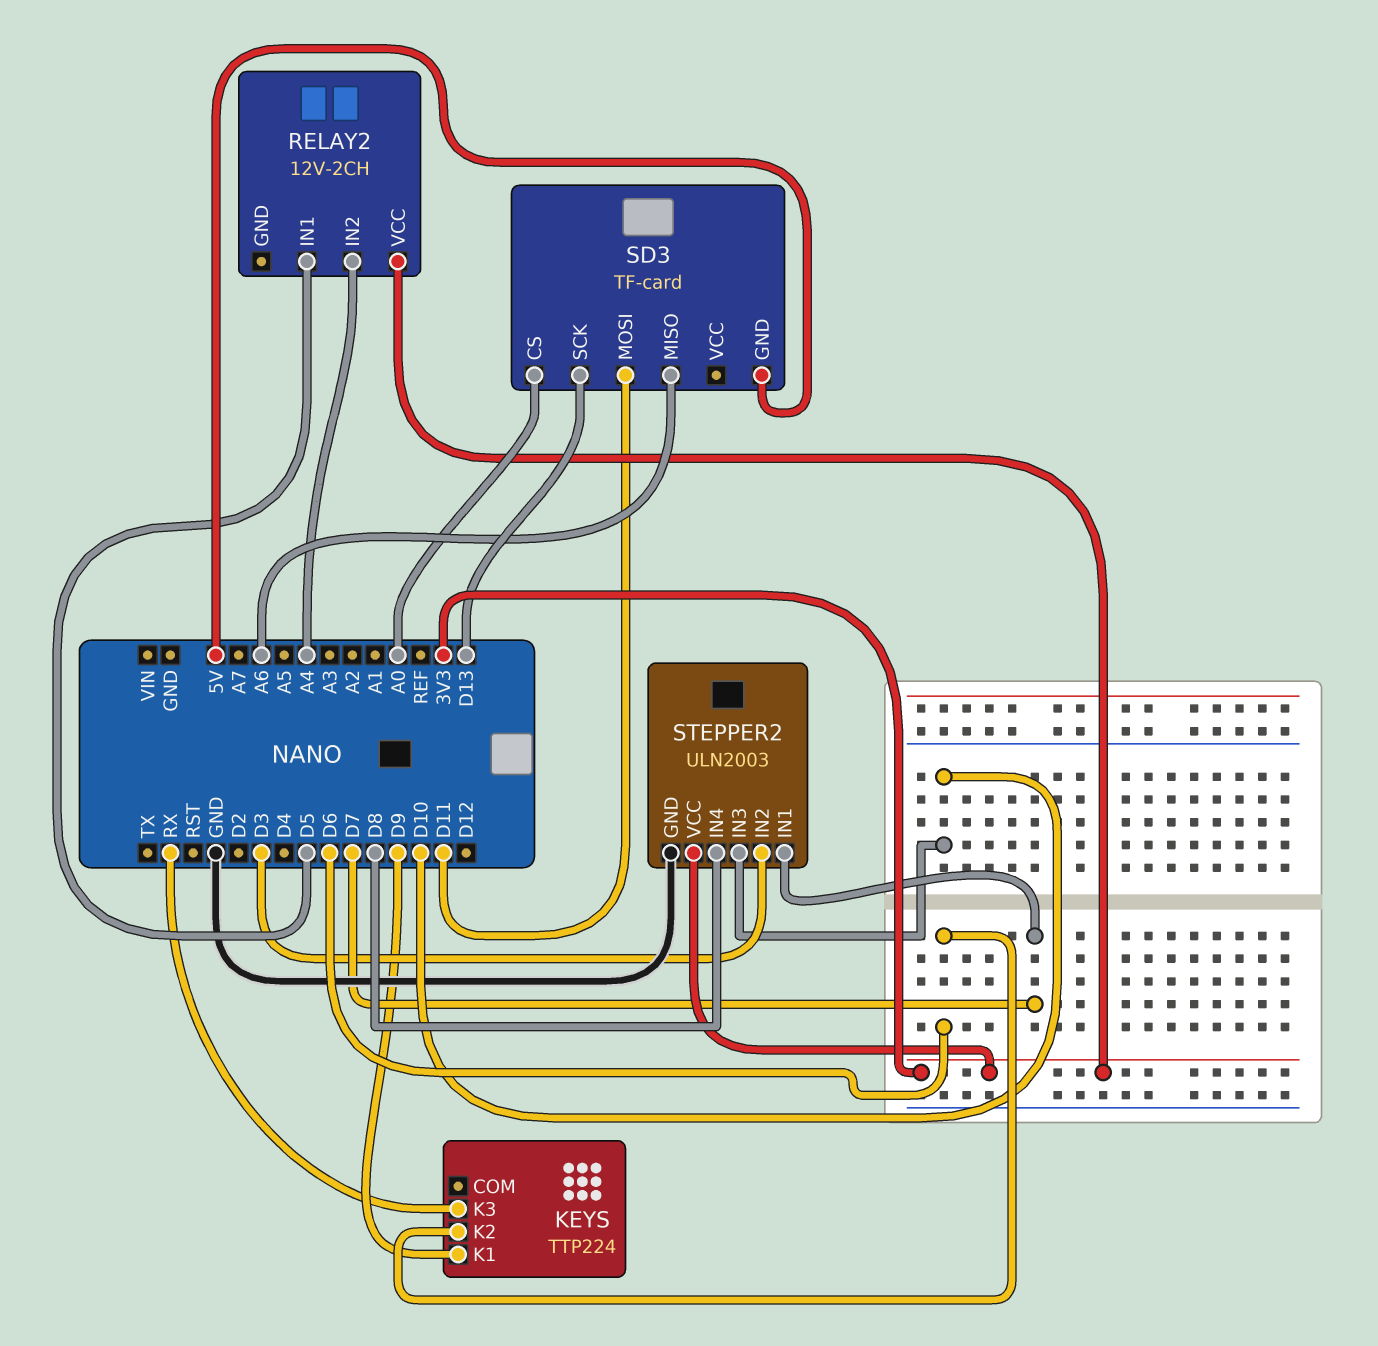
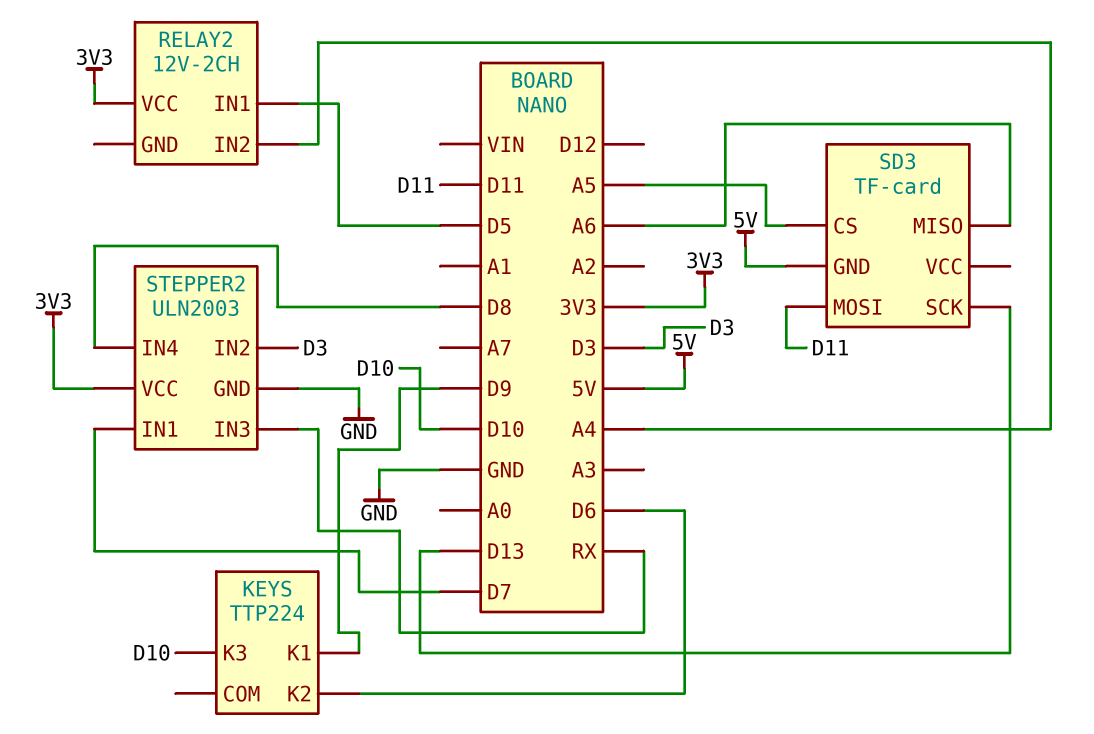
KEYS pin K3: RX -> D10
SD3 pin CS: A0 -> A5
STEPPER2 pin IN3: D10 -> RX

